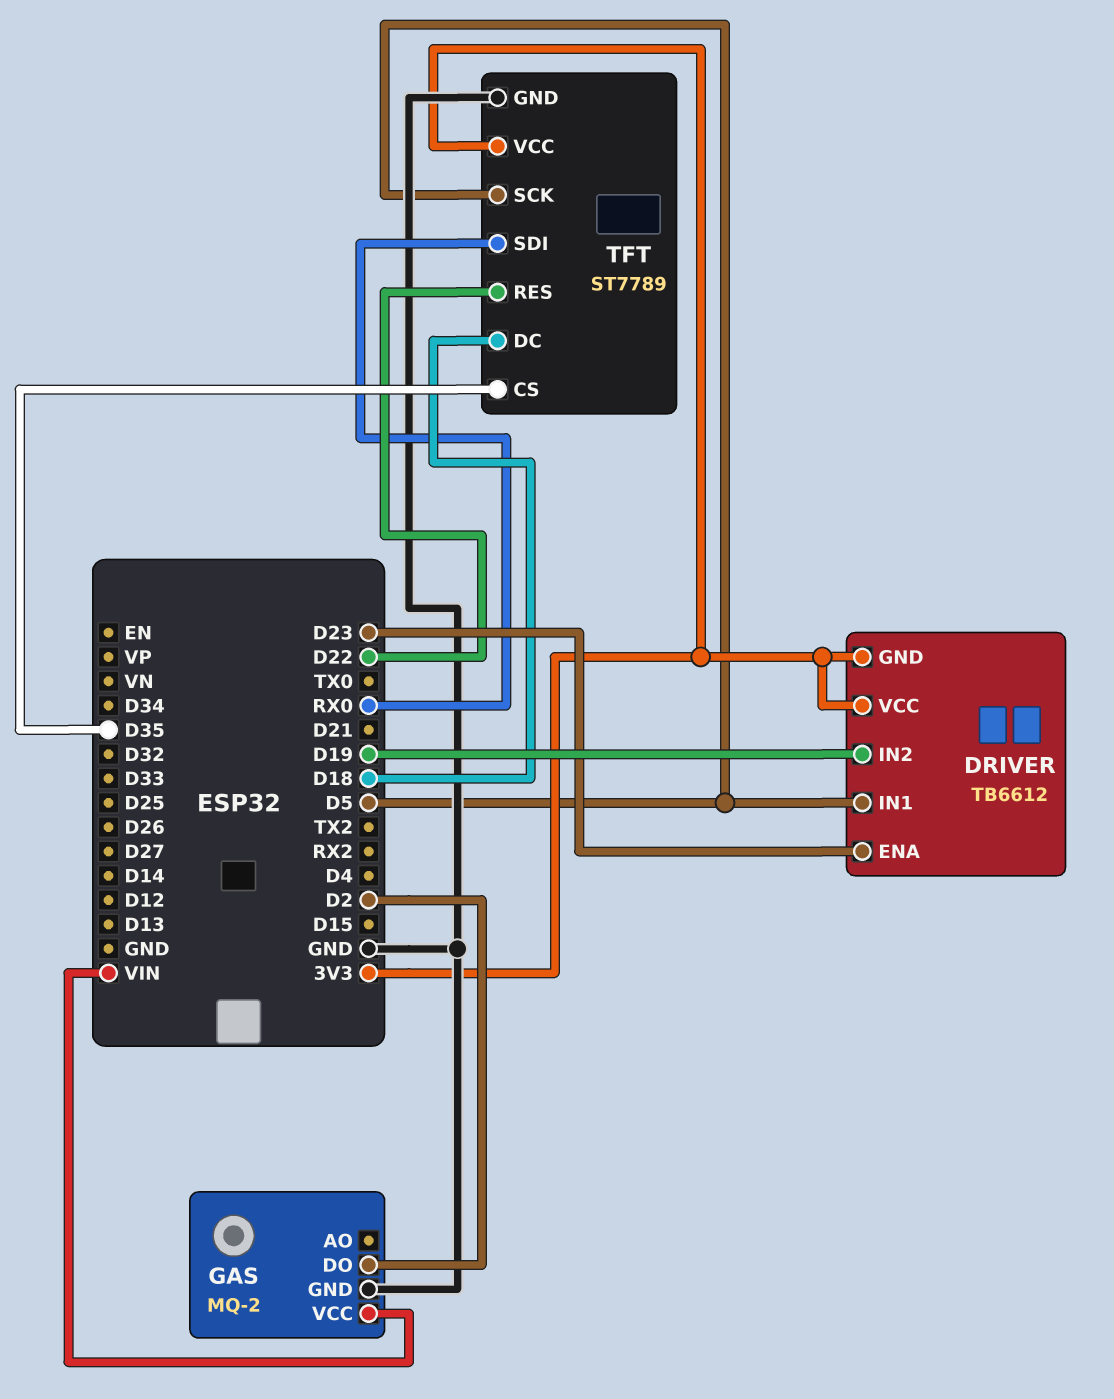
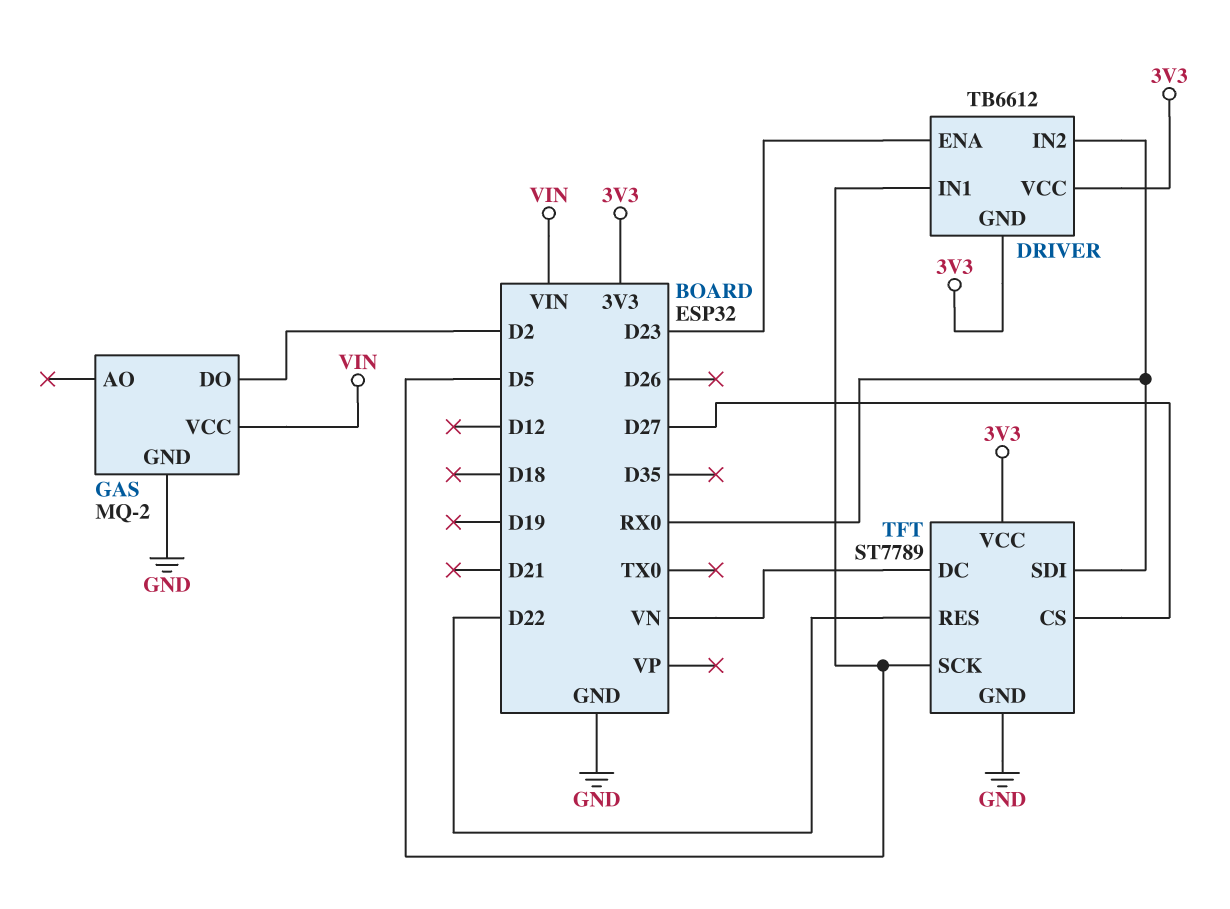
DRIVER pin IN2: D19 -> RX0
TFT pin CS: D35 -> D27
TFT pin DC: D18 -> VN

